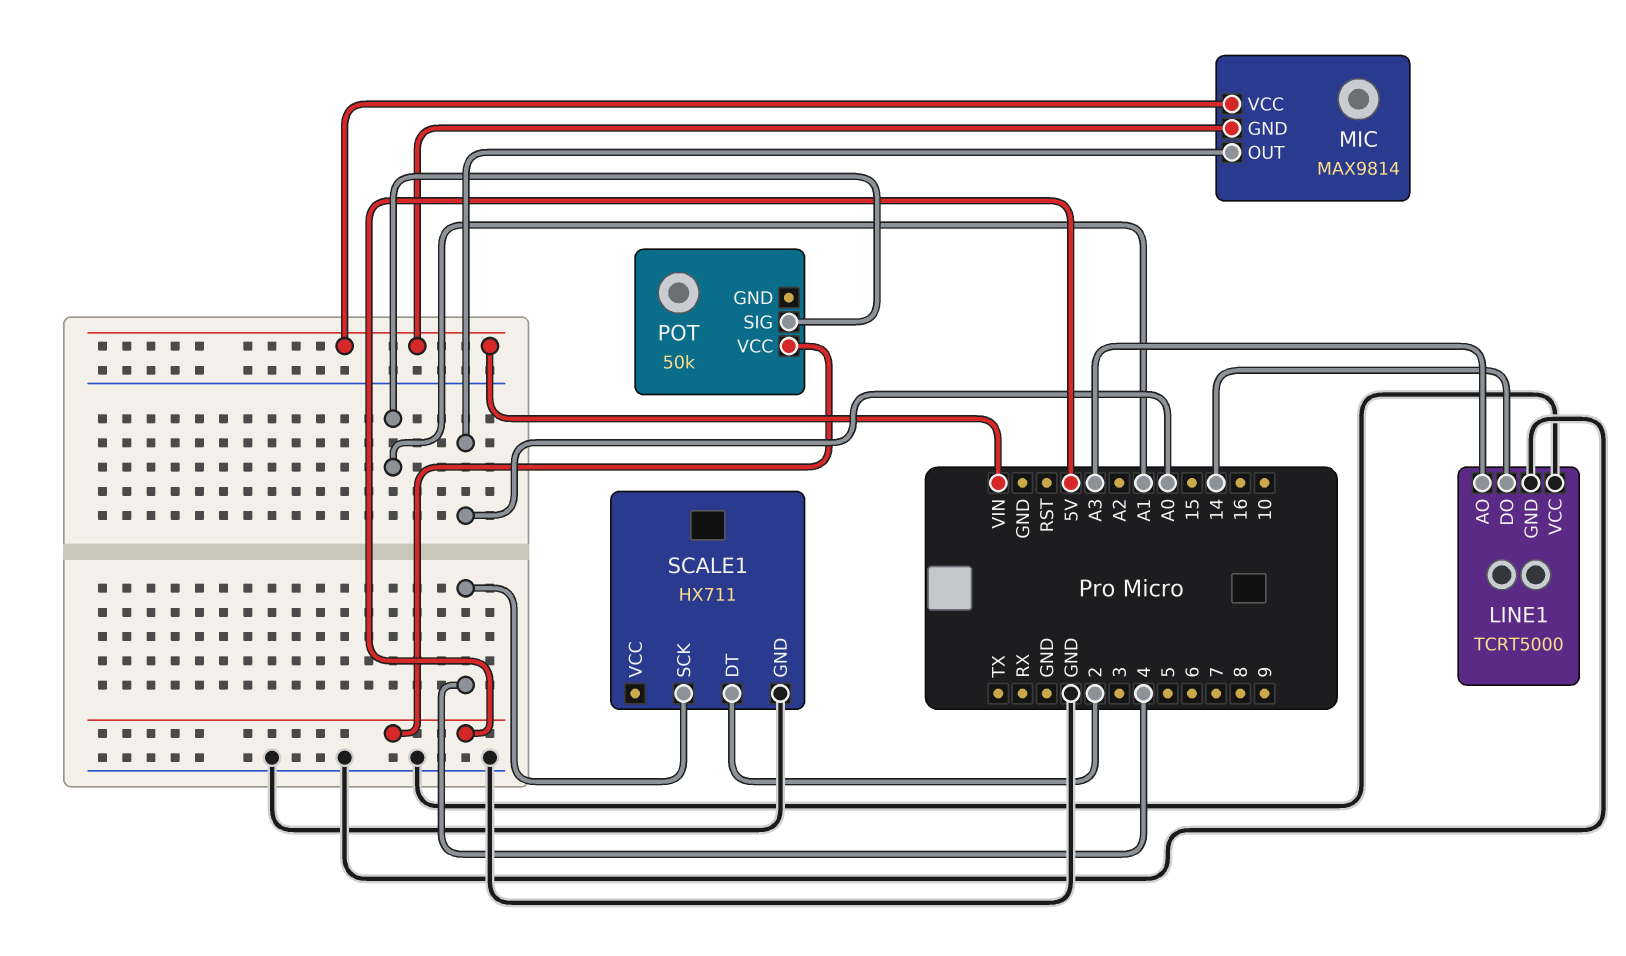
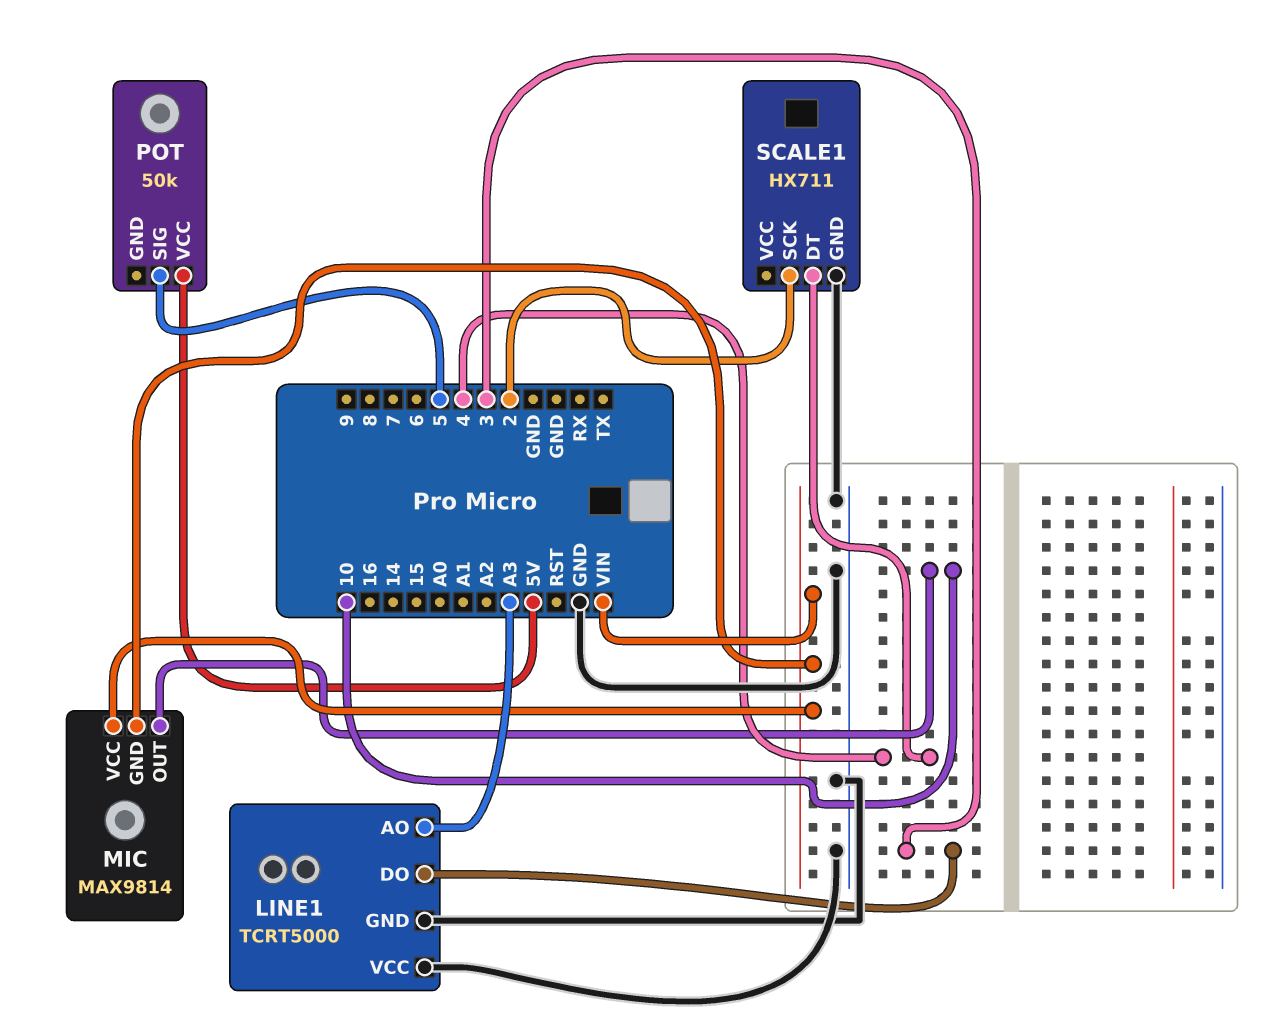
LINE1 pin DO: 14 -> 3
MIC pin OUT: A0 -> 10
POT pin SIG: A1 -> 5
SCALE1 pin DT: 2 -> 4
SCALE1 pin SCK: 4 -> 2

